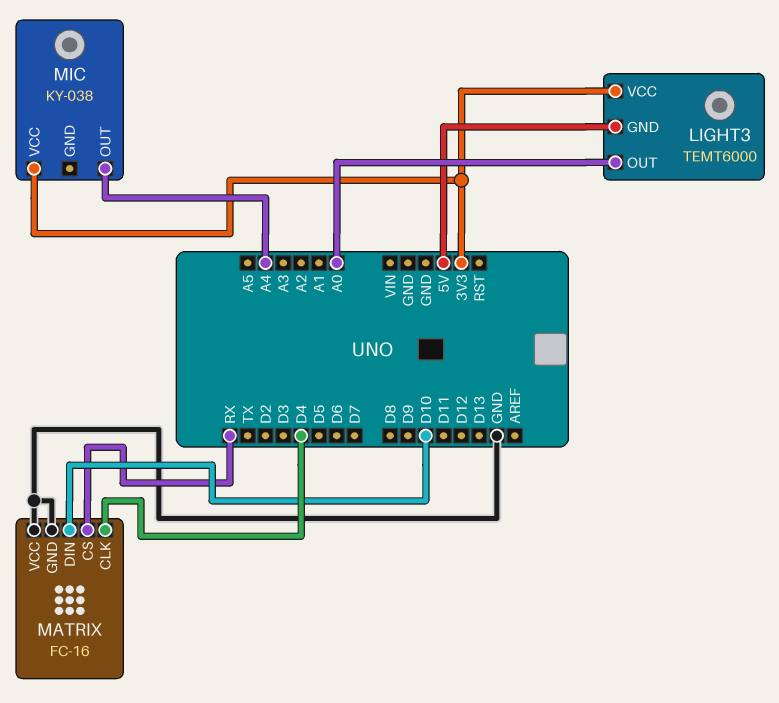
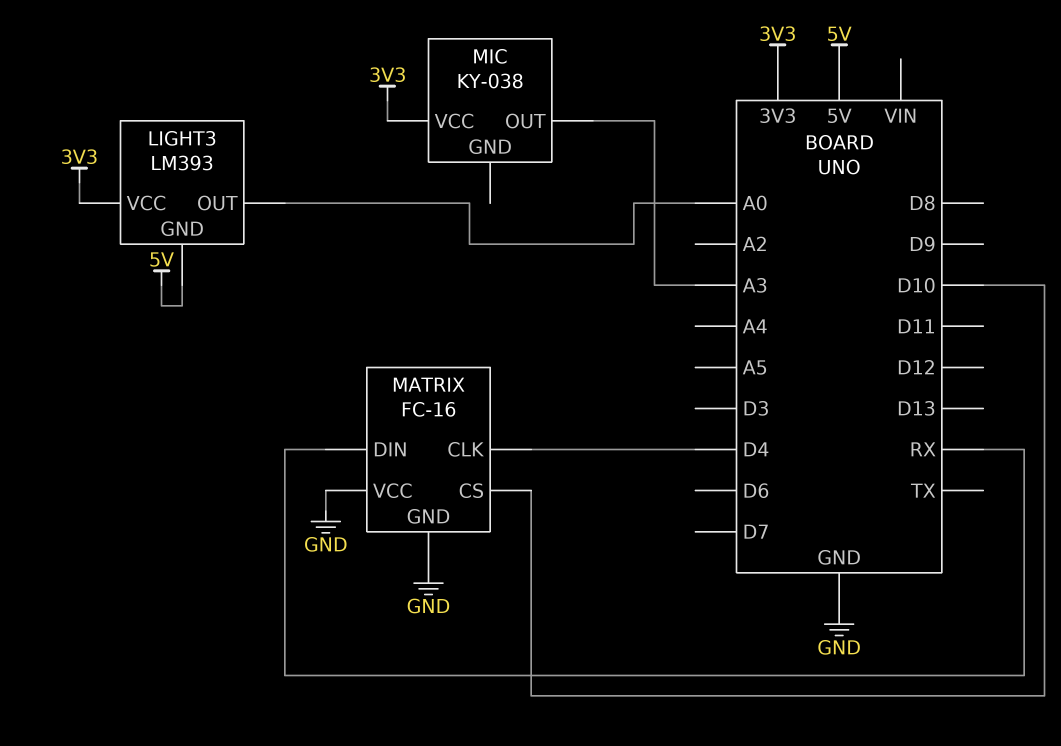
LIGHT3: TEMT6000 -> LM393
MATRIX pin CS: RX -> D10
MATRIX pin DIN: D10 -> RX
MIC pin OUT: A4 -> A3

